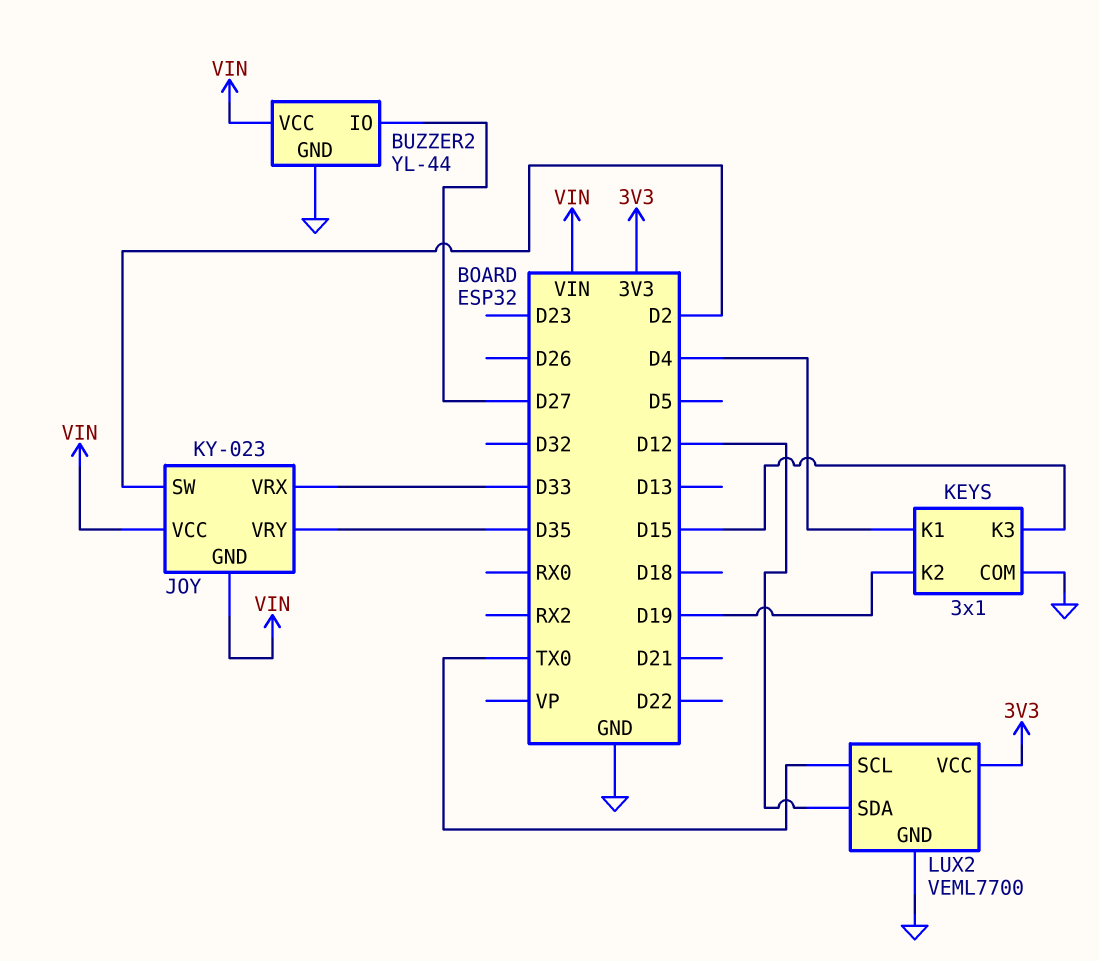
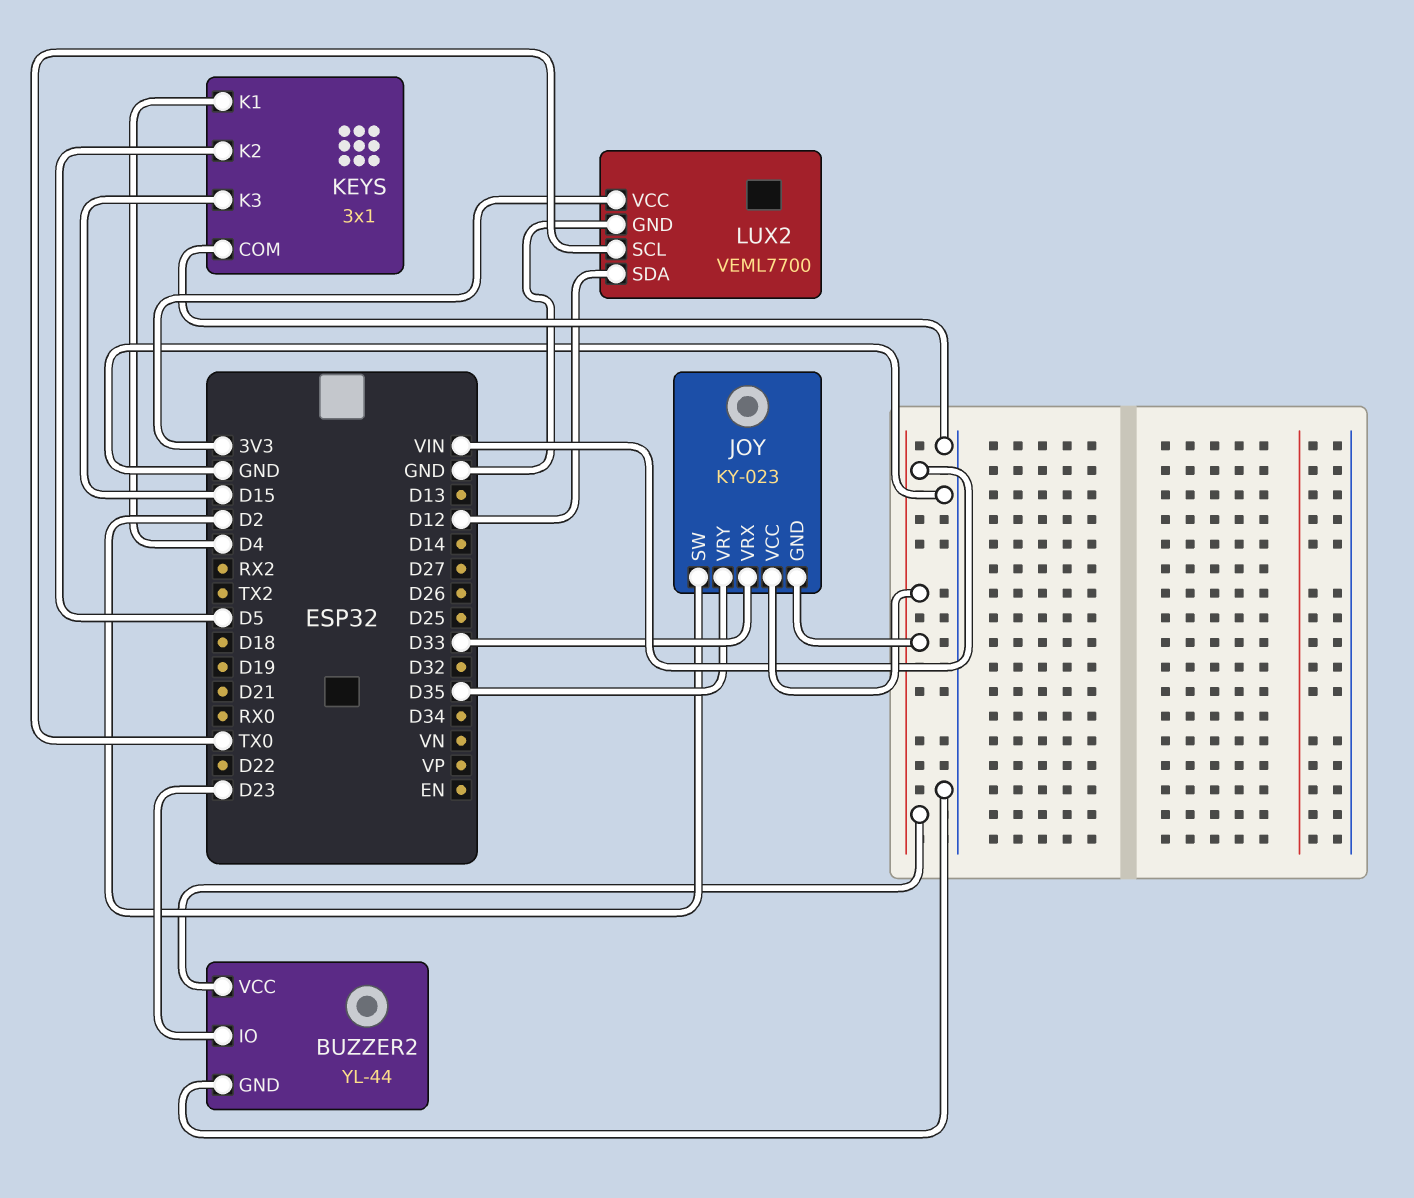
BUZZER2 pin IO: D27 -> D23
KEYS pin K2: D19 -> D5

